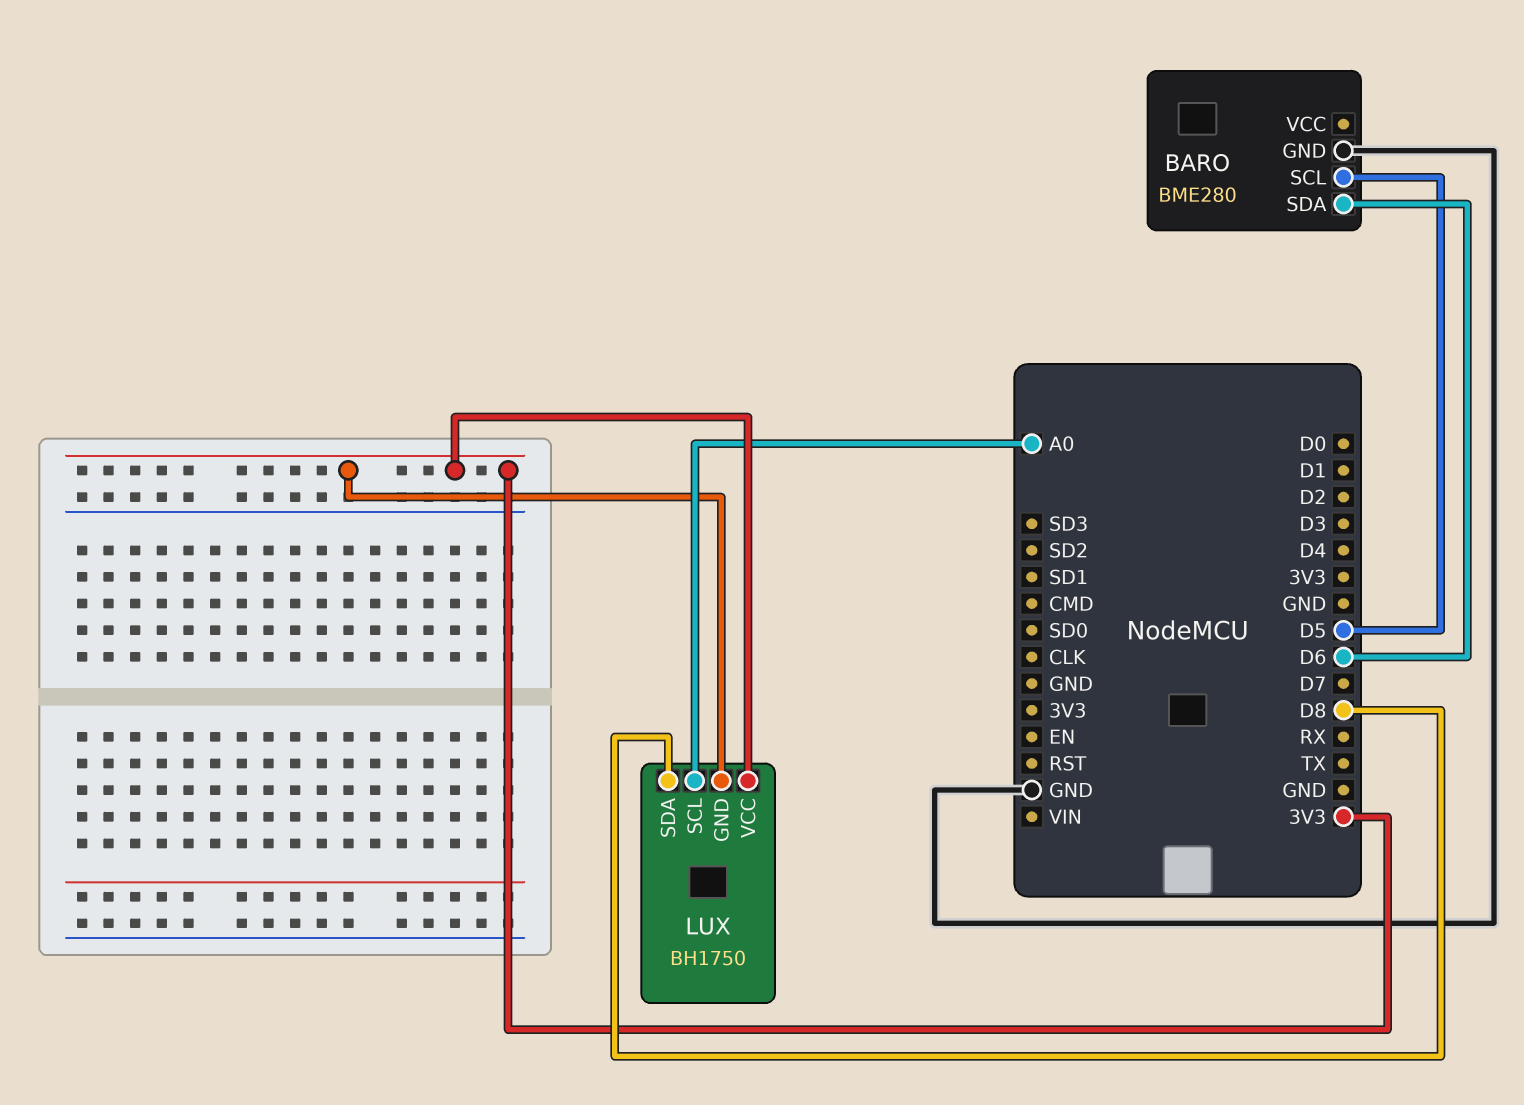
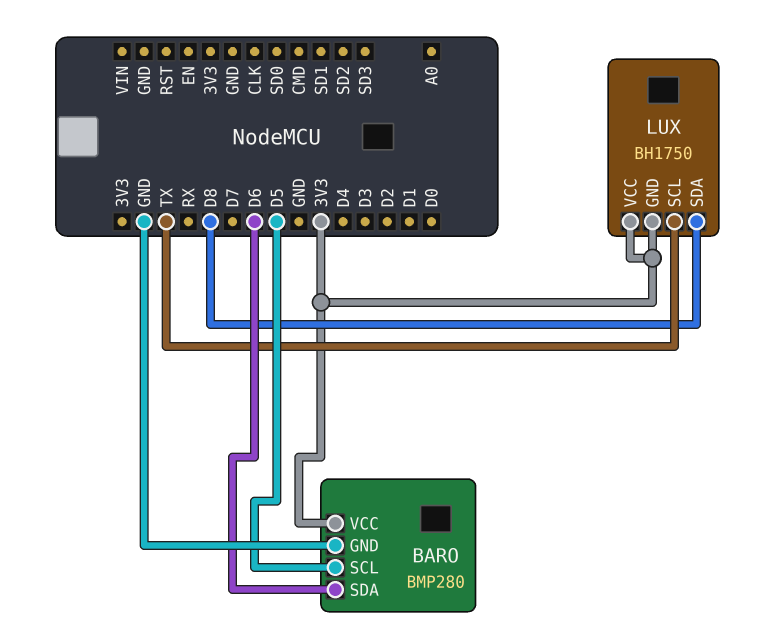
BARO: BME280 -> BMP280
BARO pin VCC: none -> 3V3
LUX pin SCL: A0 -> TX

